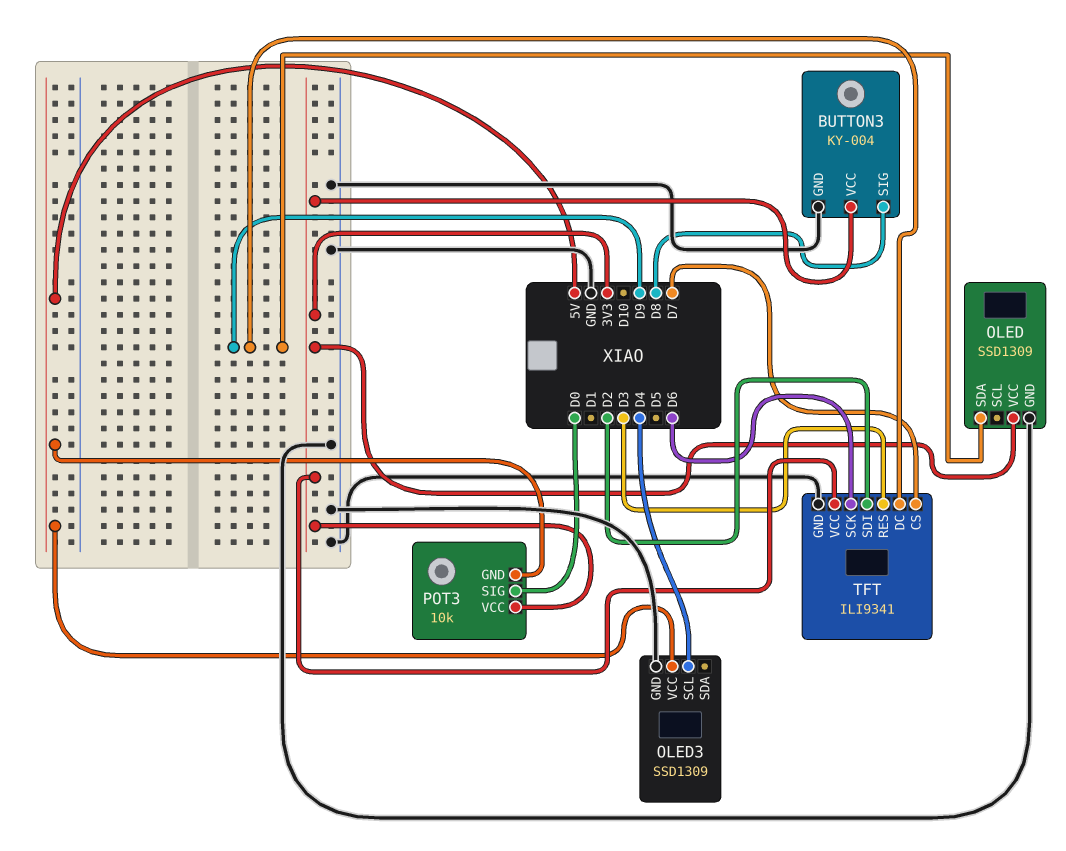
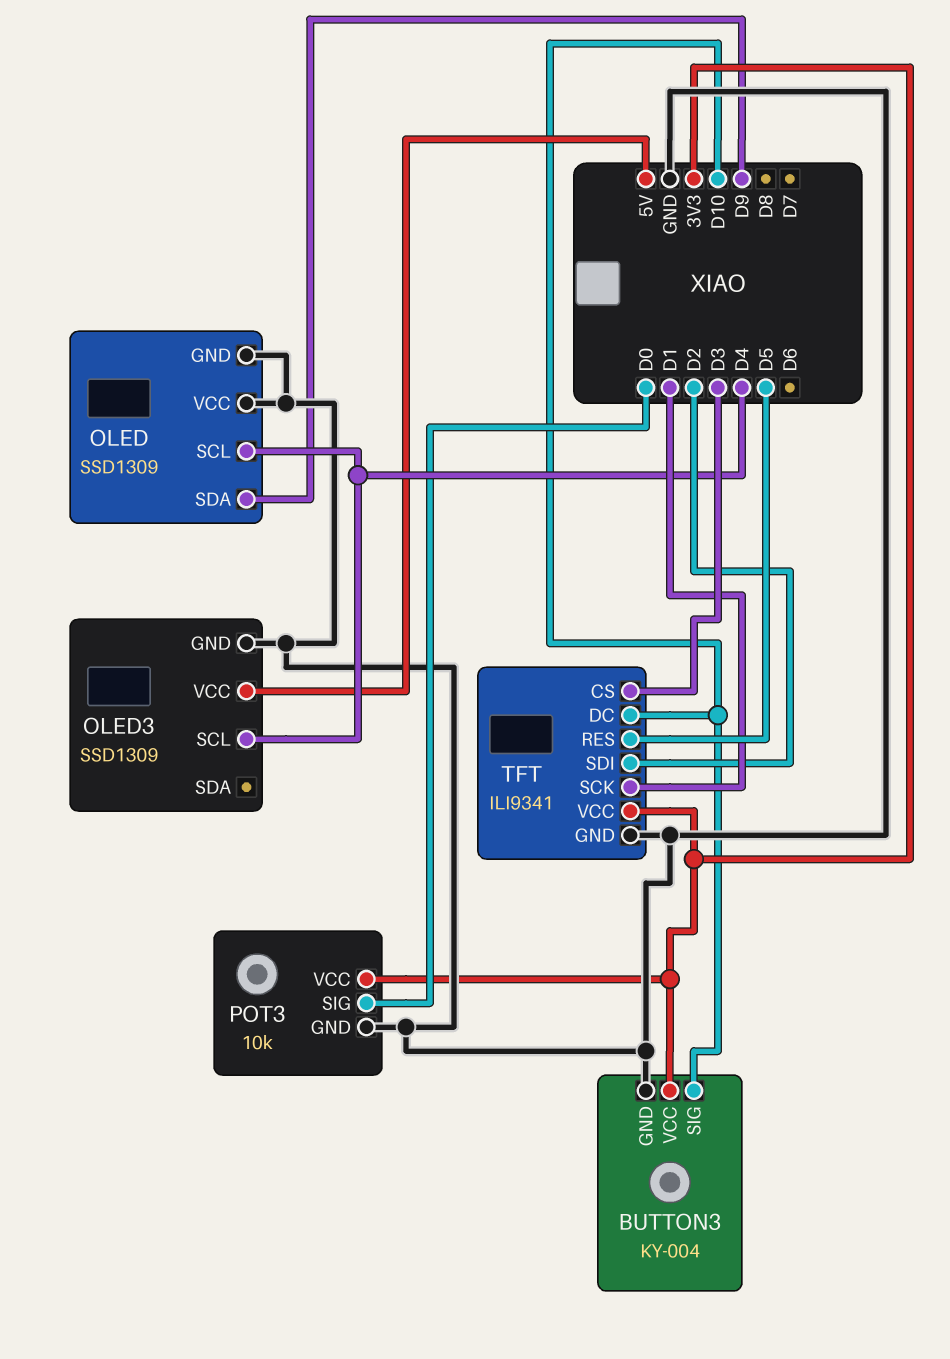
BUTTON3 pin SIG: D8 -> D10
OLED pin SCL: none -> D4
OLED pin VCC: 3V3 -> GND
POT3 pin GND: 5V -> GND
TFT pin CS: D7 -> D3
TFT pin DC: D9 -> D10
TFT pin RES: D3 -> D5
TFT pin SCK: D6 -> D1

